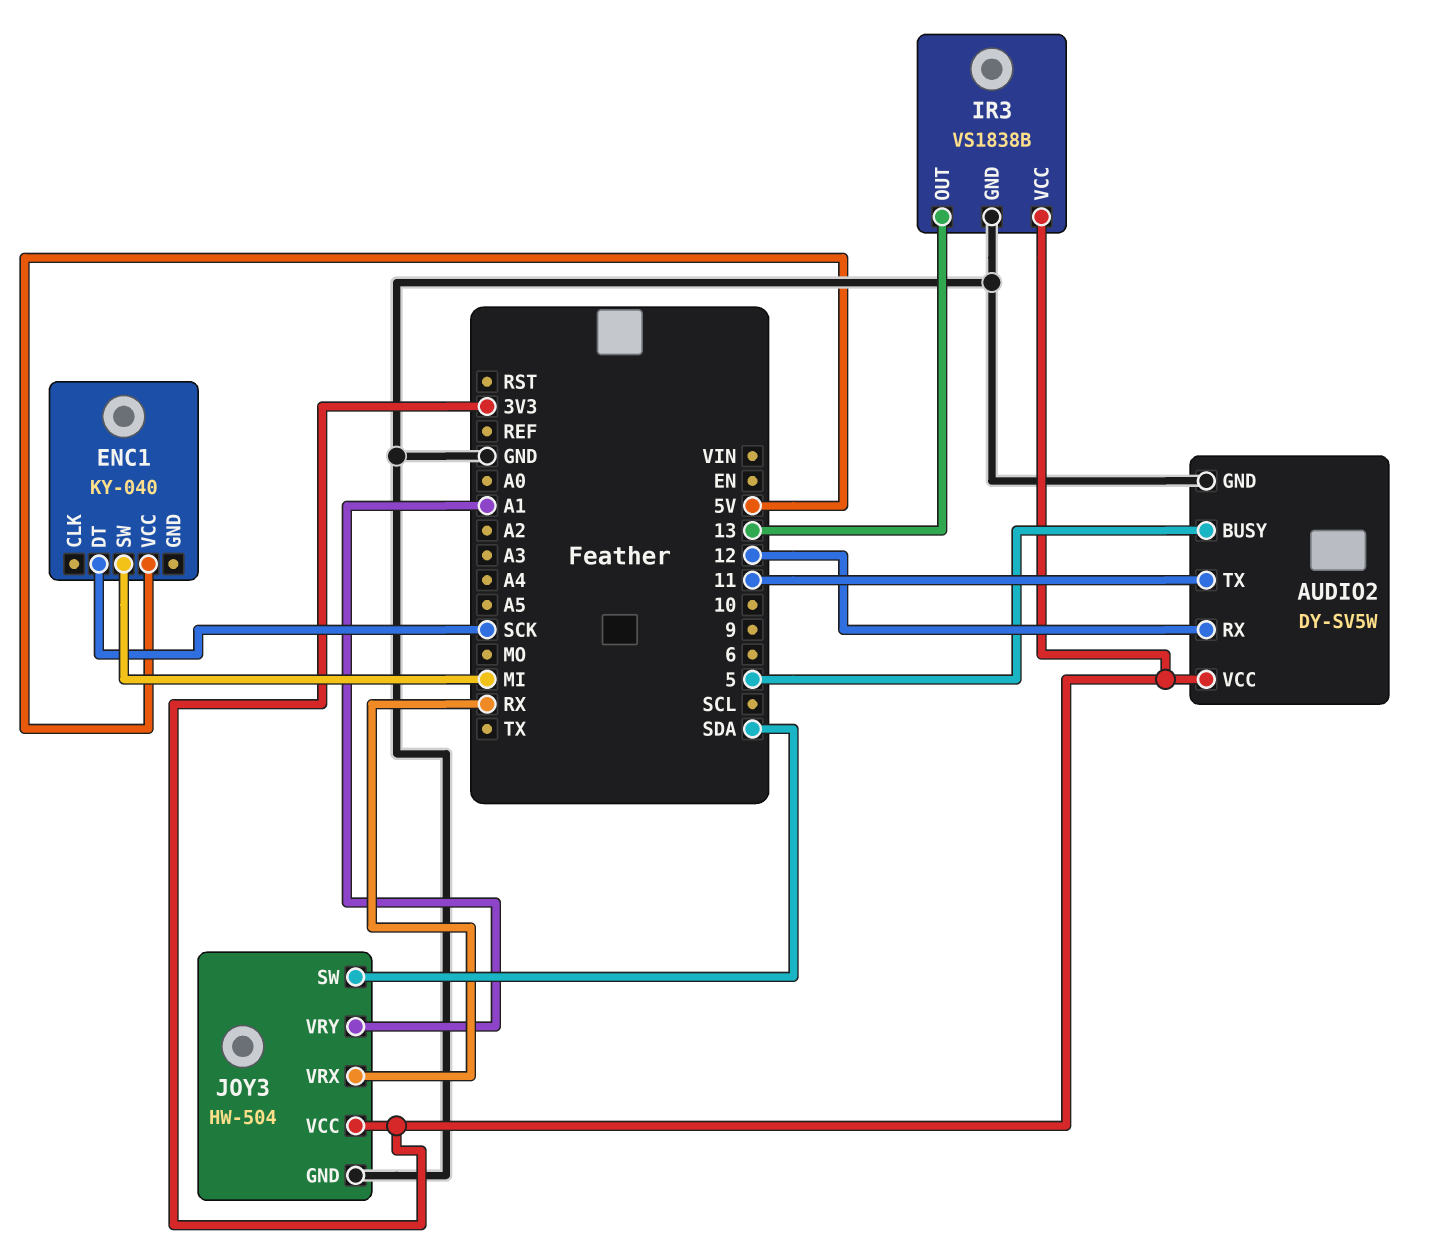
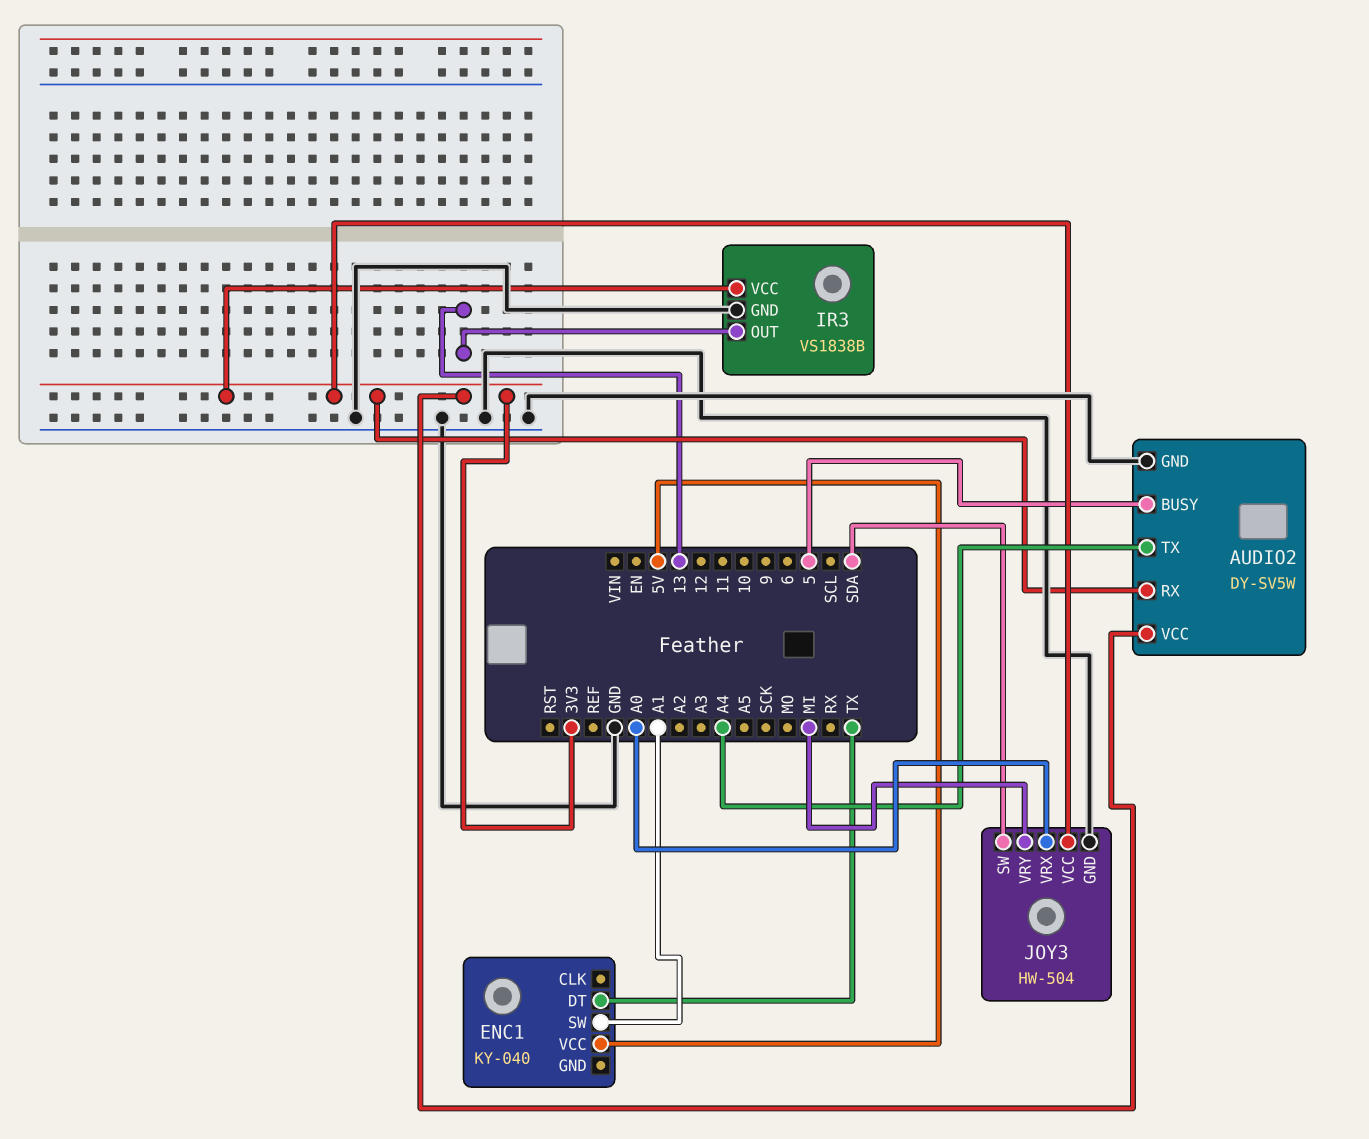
AUDIO2 pin RX: 12 -> 3V3
AUDIO2 pin TX: 11 -> A4
ENC1 pin DT: SCK -> TX
ENC1 pin SW: MI -> A1
JOY3 pin VRX: RX -> A0
JOY3 pin VRY: A1 -> MI

